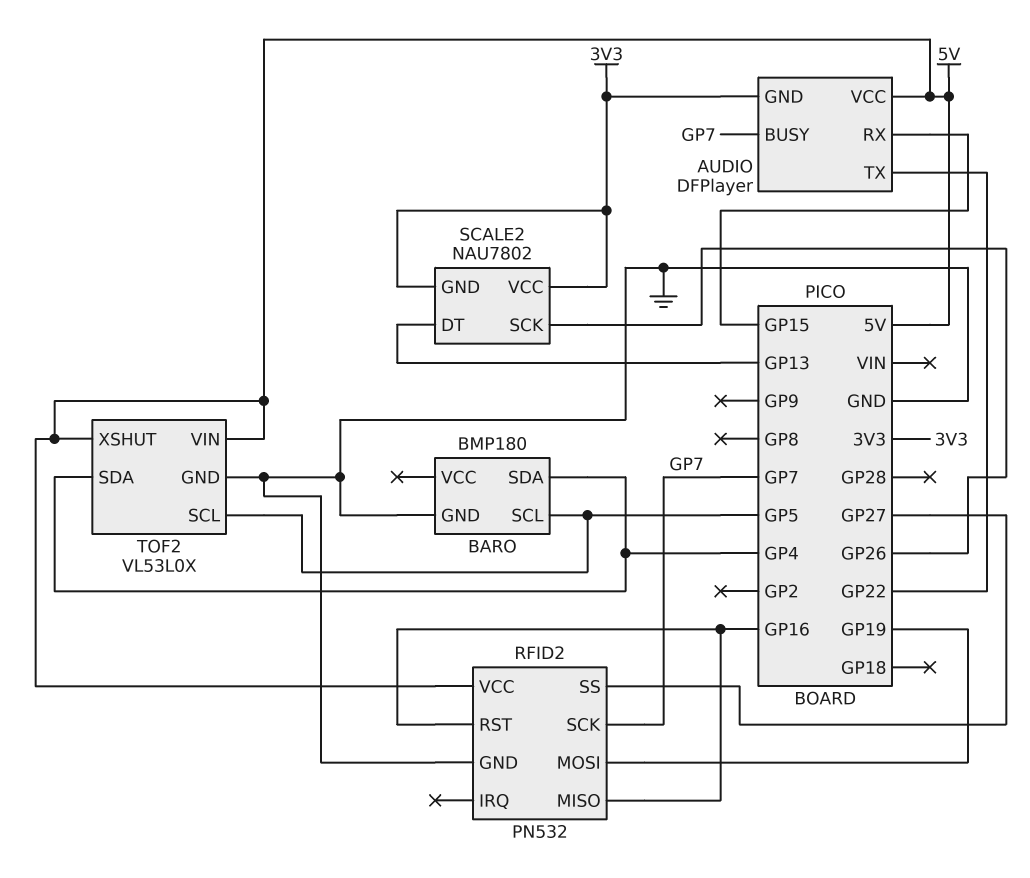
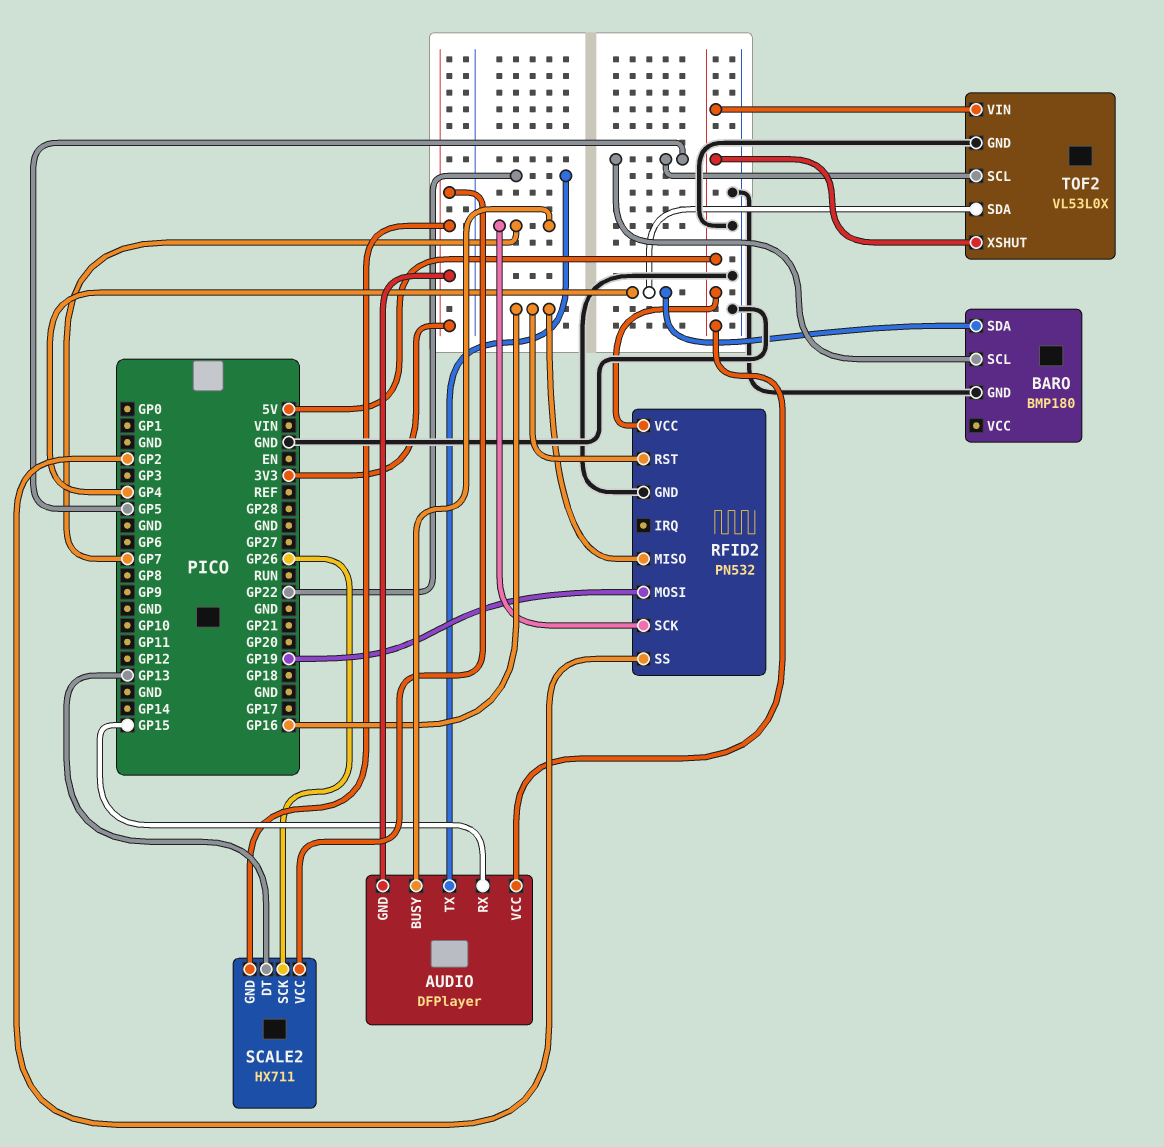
RFID2 pin SS: GP27 -> GP2
SCALE2: NAU7802 -> HX711

